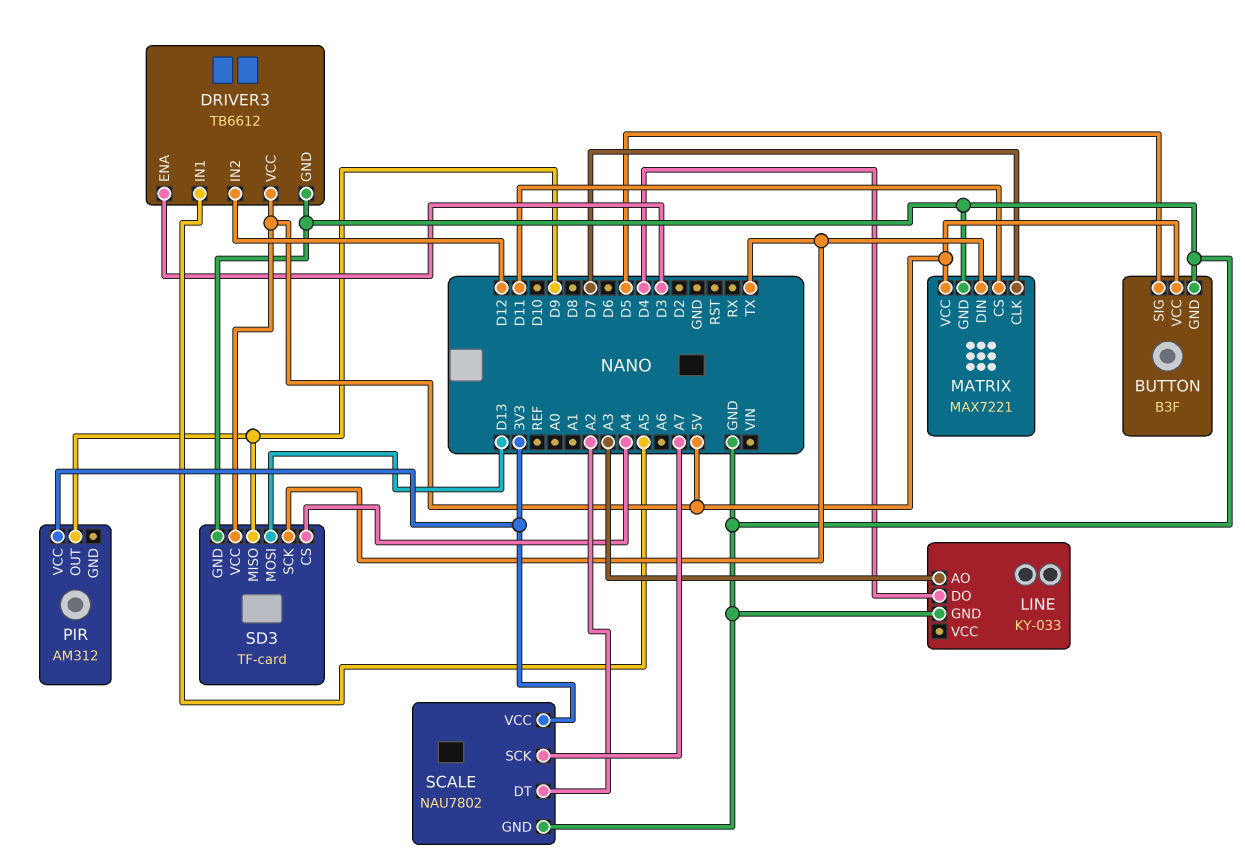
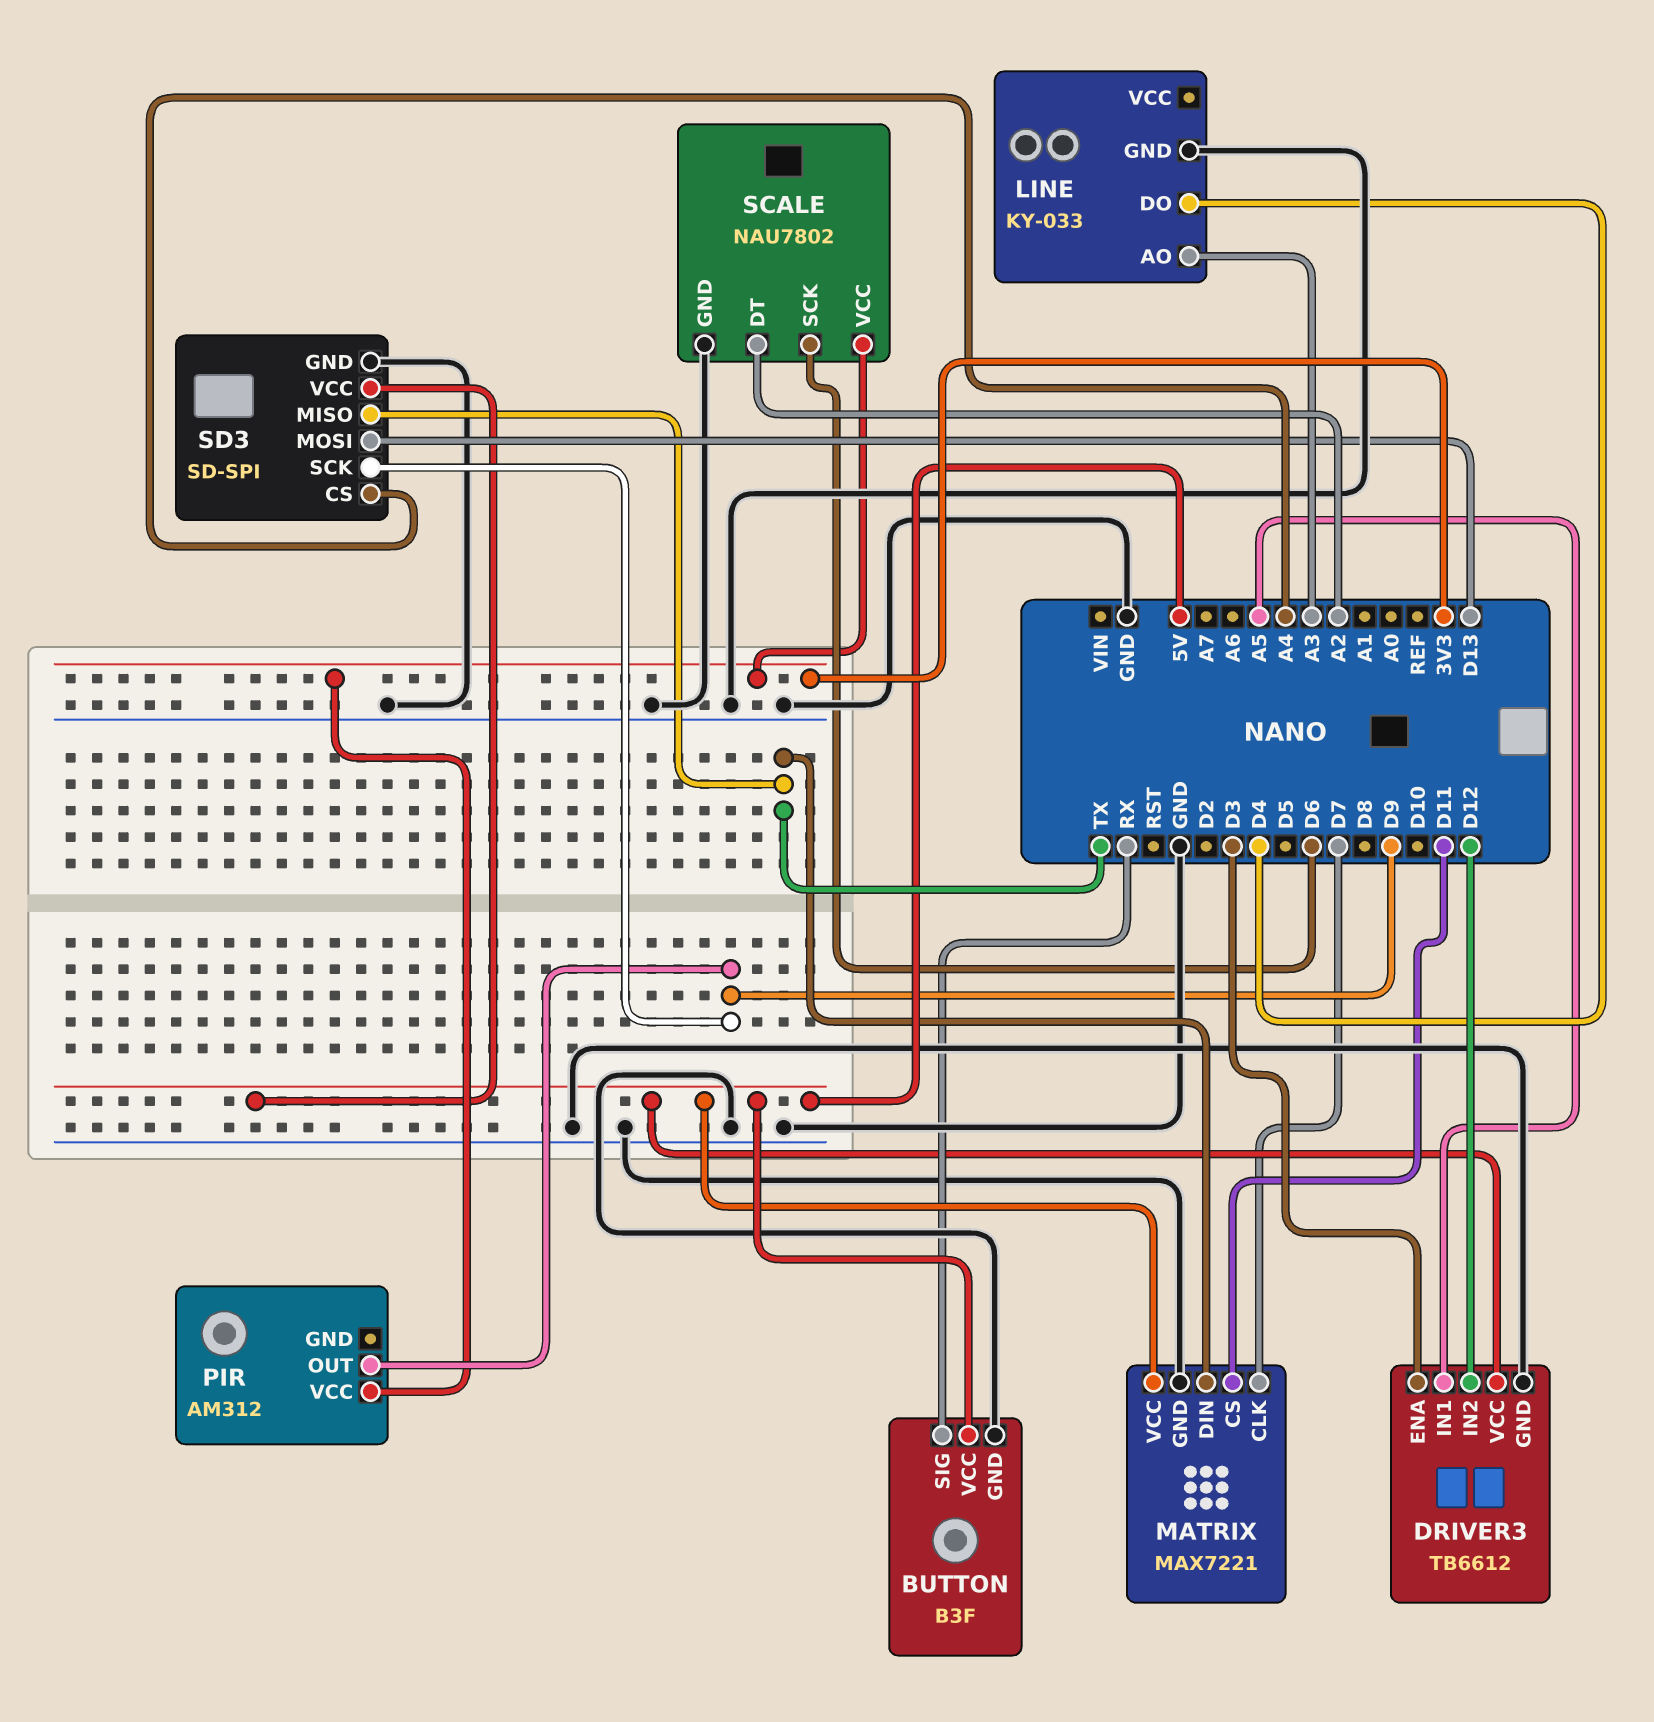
BUTTON pin SIG: D5 -> RX
SCALE pin SCK: A7 -> D6
SD3: TF-card -> SD-SPI
SD3 pin MISO: D9 -> TX
SD3 pin SCK: TX -> D9

